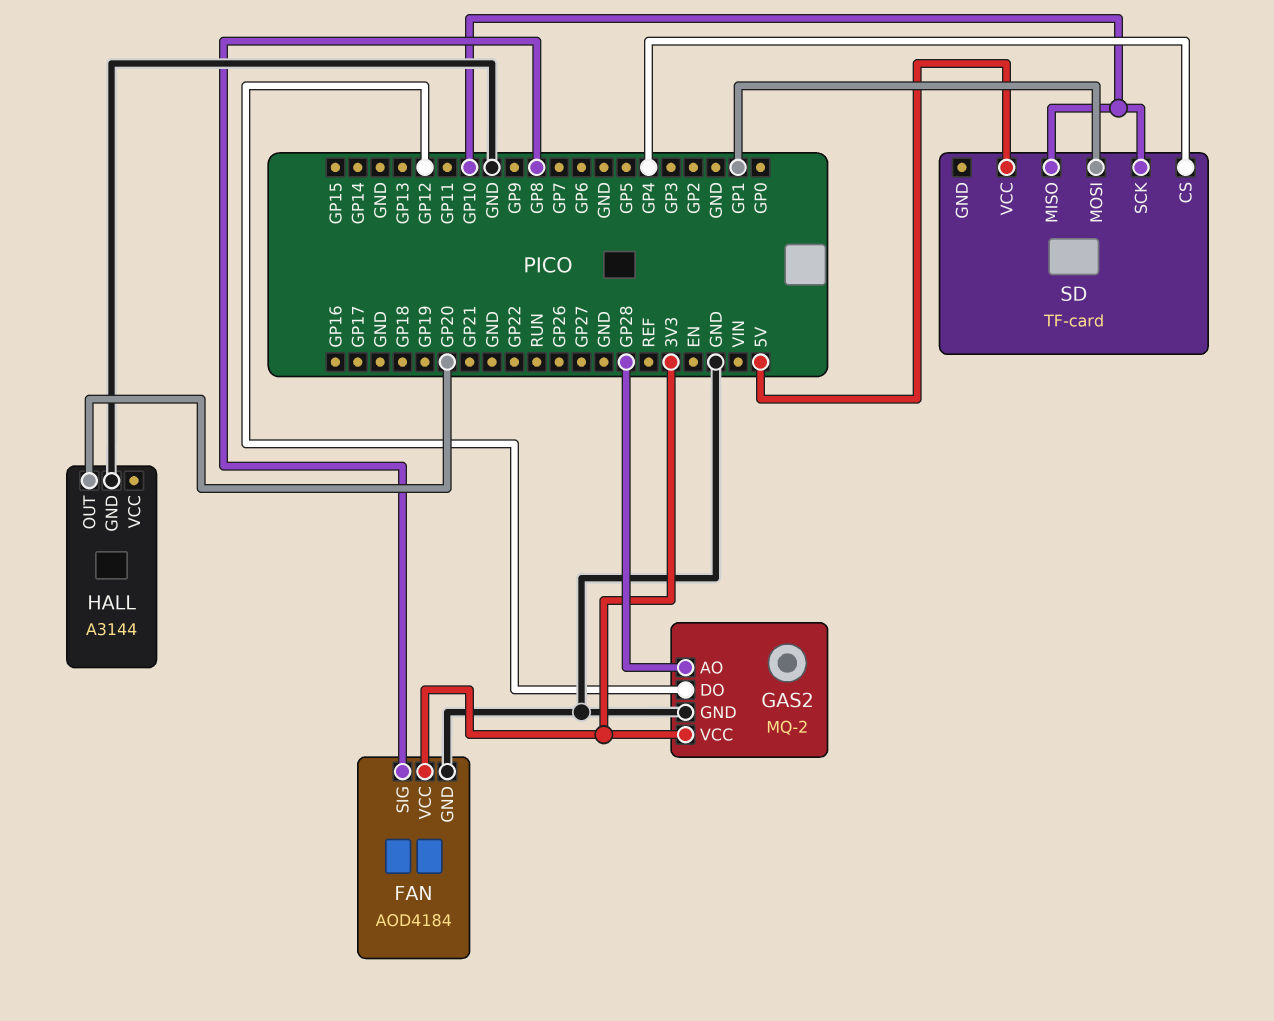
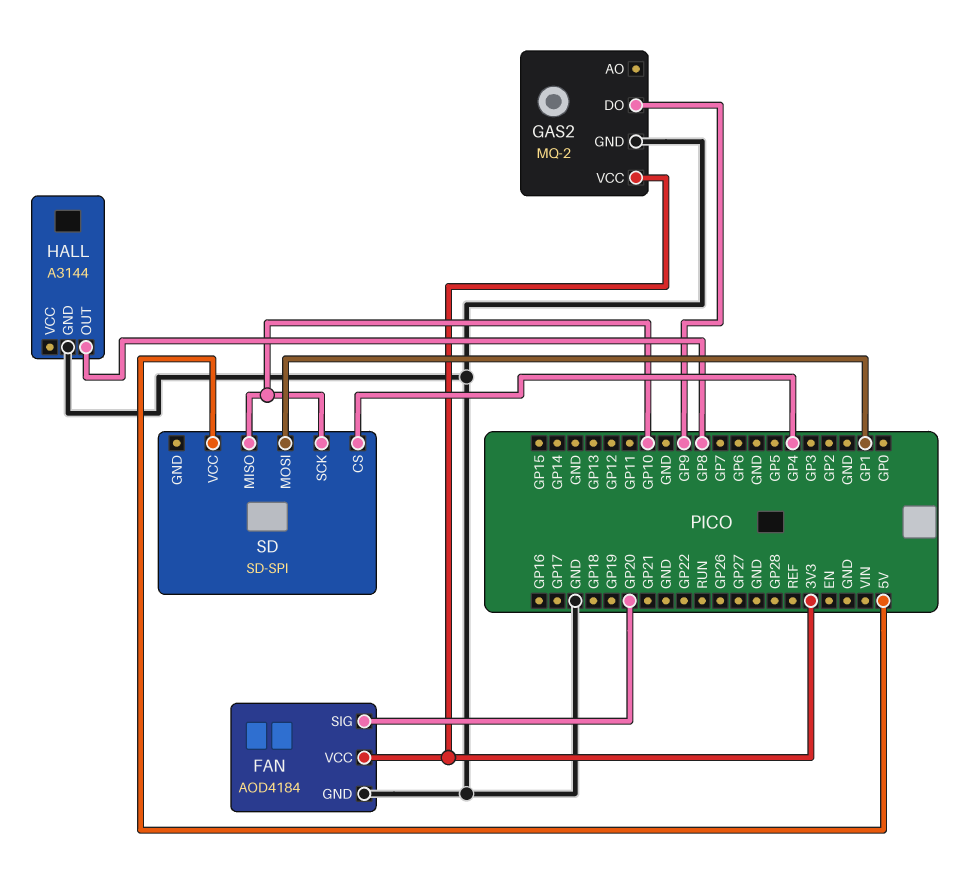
FAN pin SIG: GP8 -> GP20
GAS2 pin AO: GP28 -> none
GAS2 pin DO: GP12 -> GP9
HALL pin OUT: GP20 -> GP8
SD: TF-card -> SD-SPI

